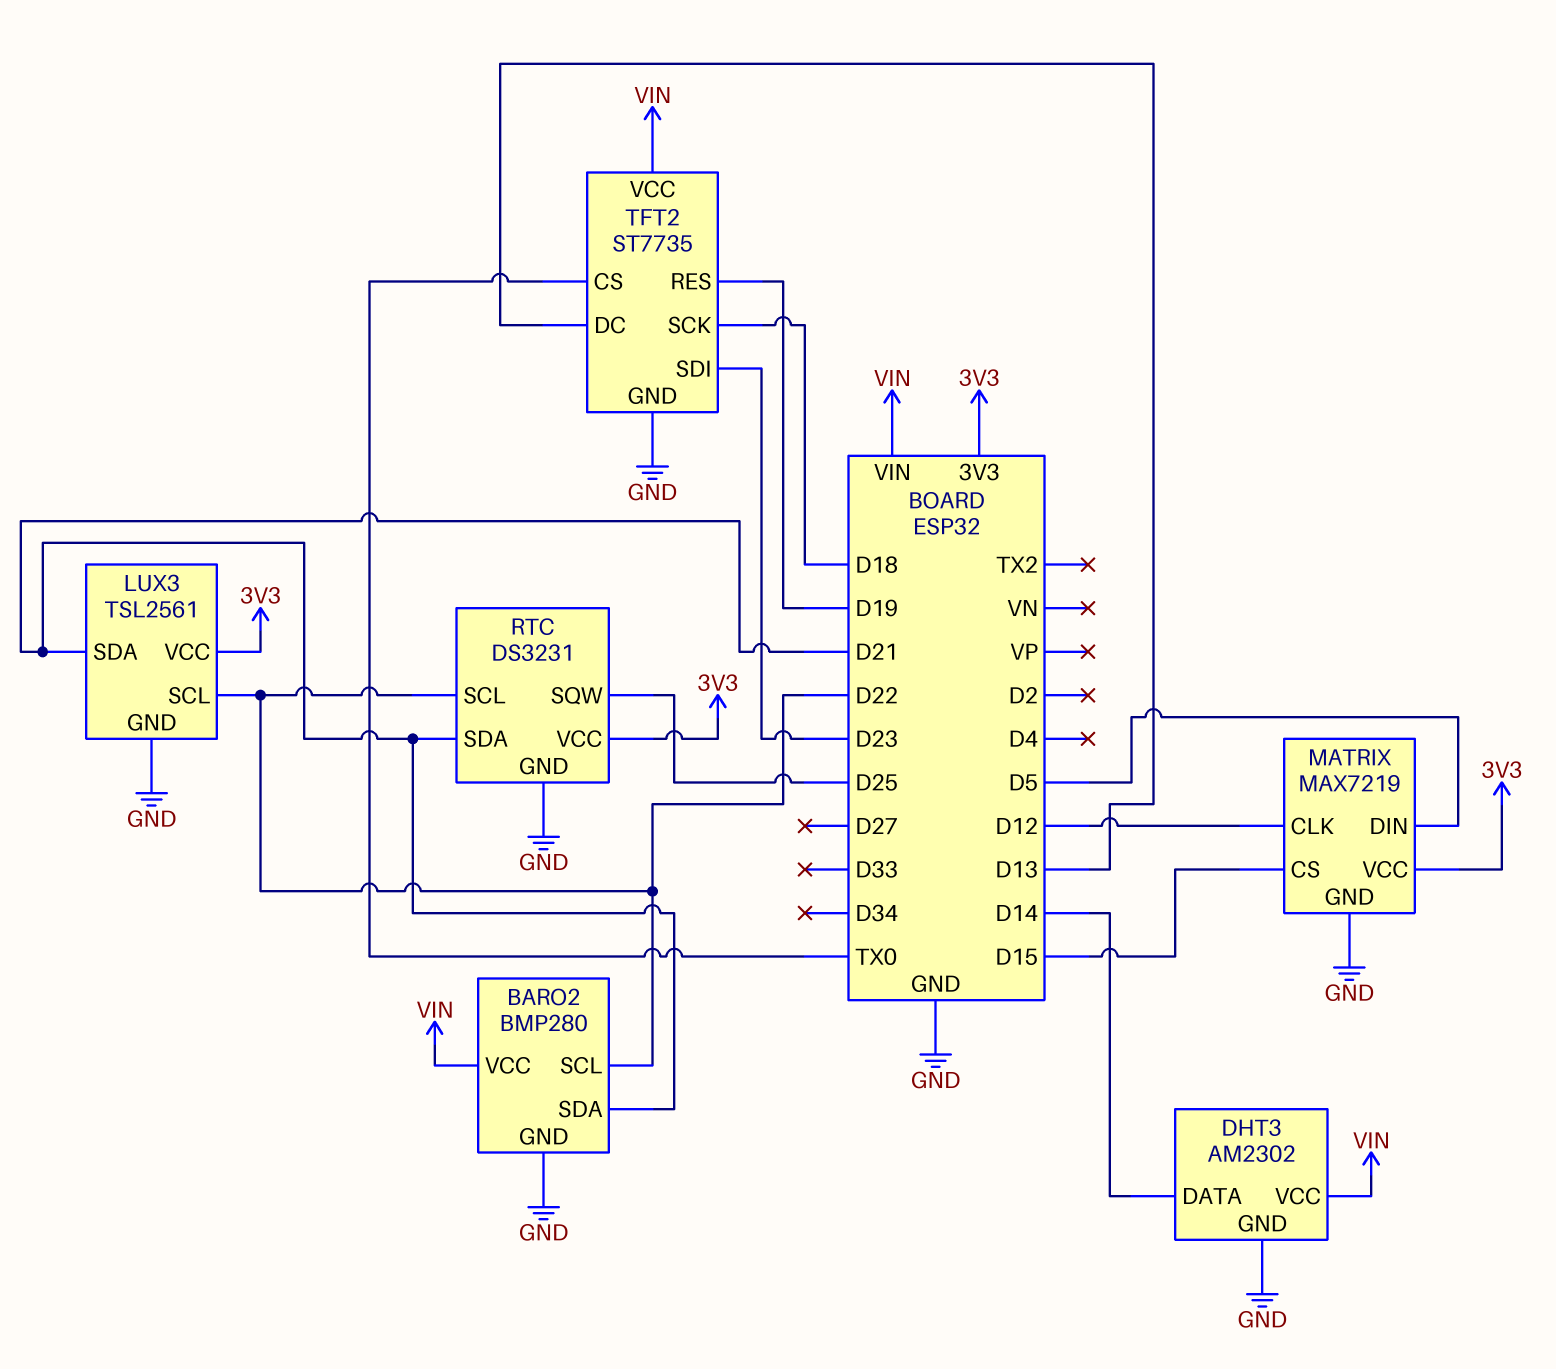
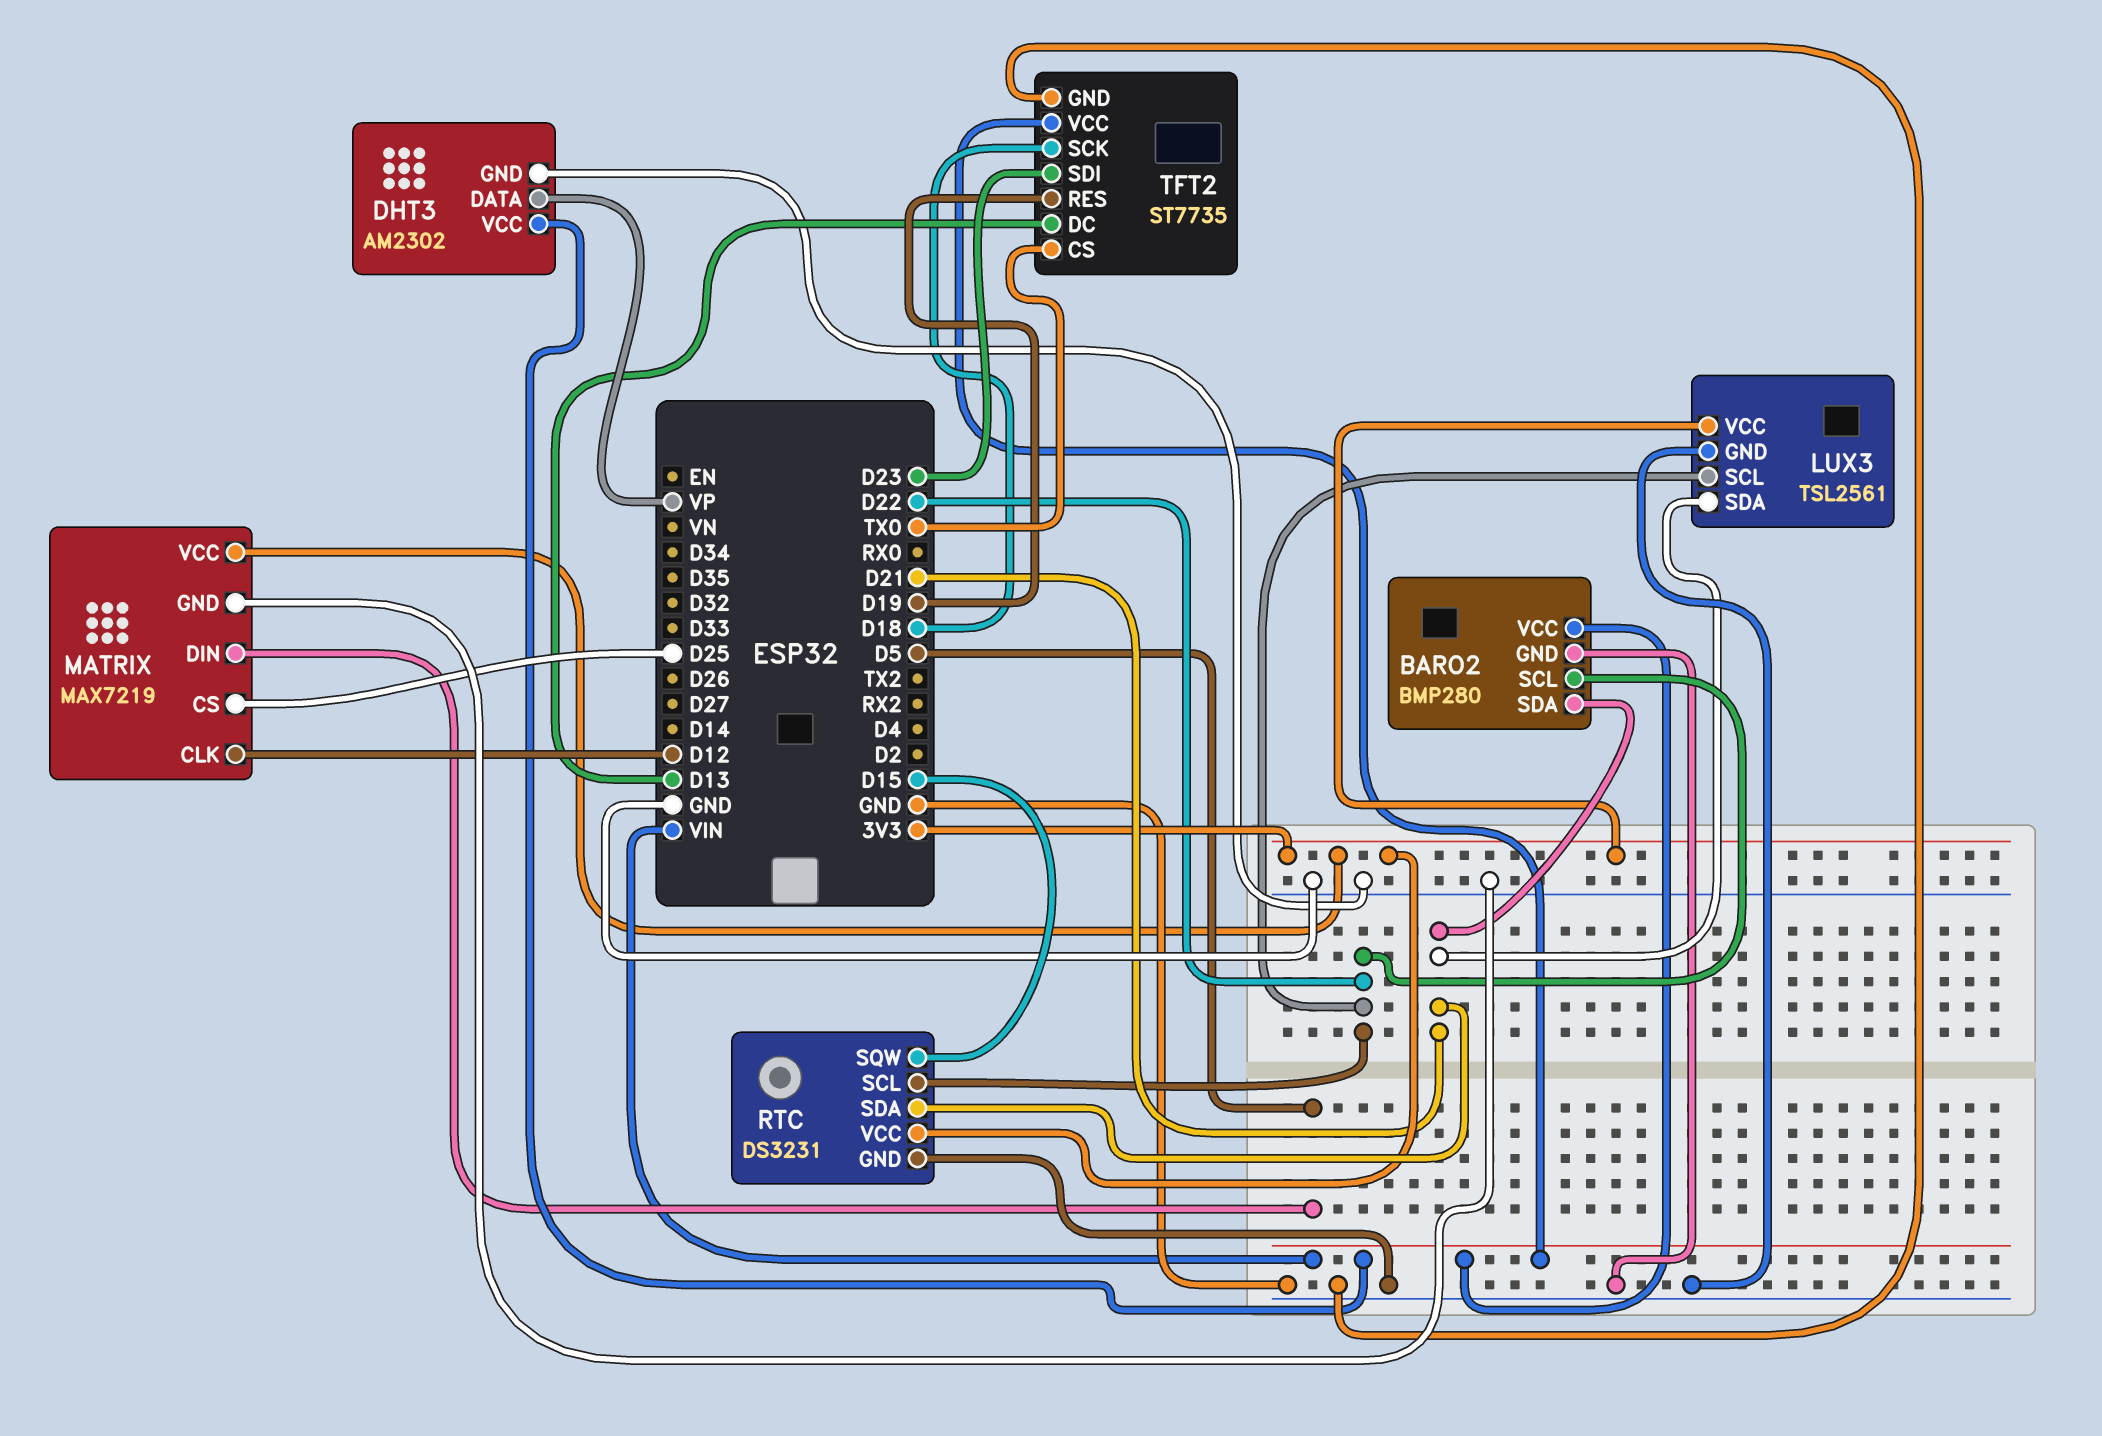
DHT3 pin DATA: D14 -> VP
MATRIX pin CS: D15 -> D25
RTC pin SQW: D25 -> D15

